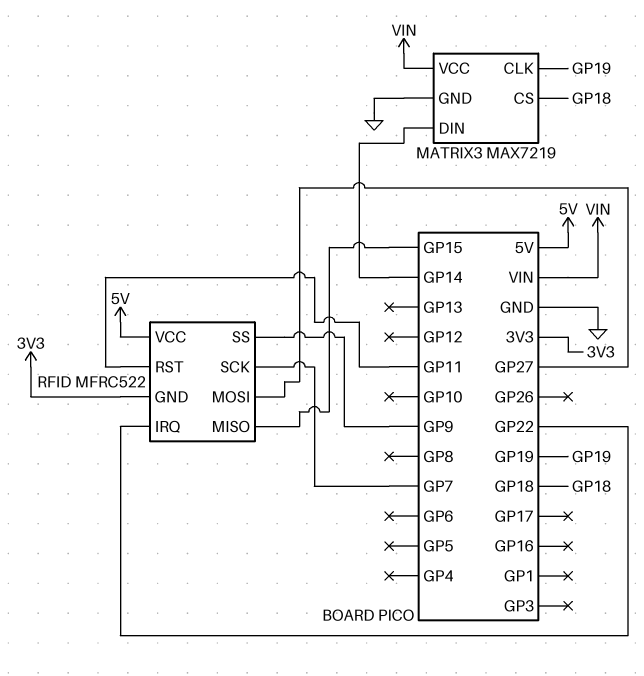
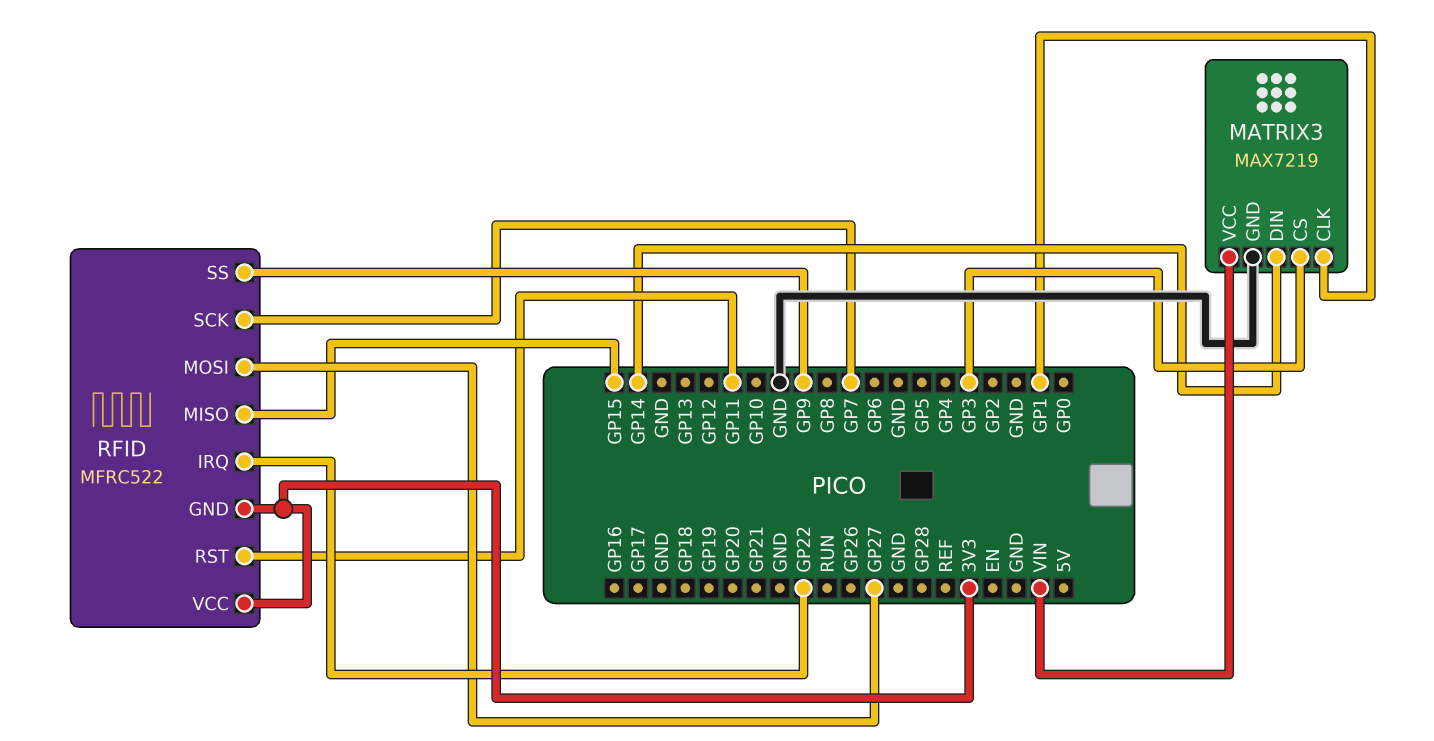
MATRIX3 pin CLK: GP19 -> GP1
MATRIX3 pin CS: GP18 -> GP3
RFID pin VCC: 5V -> 3V3

